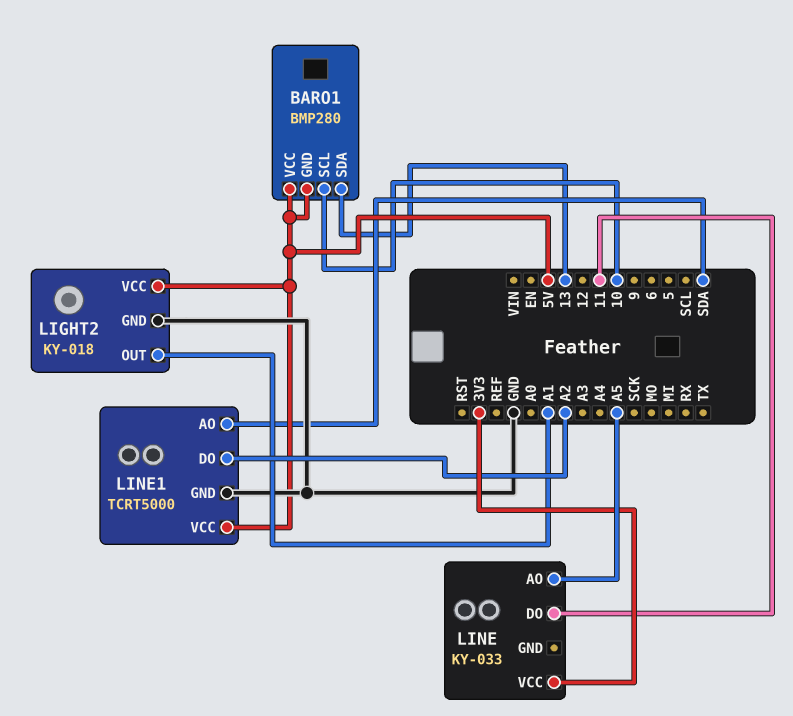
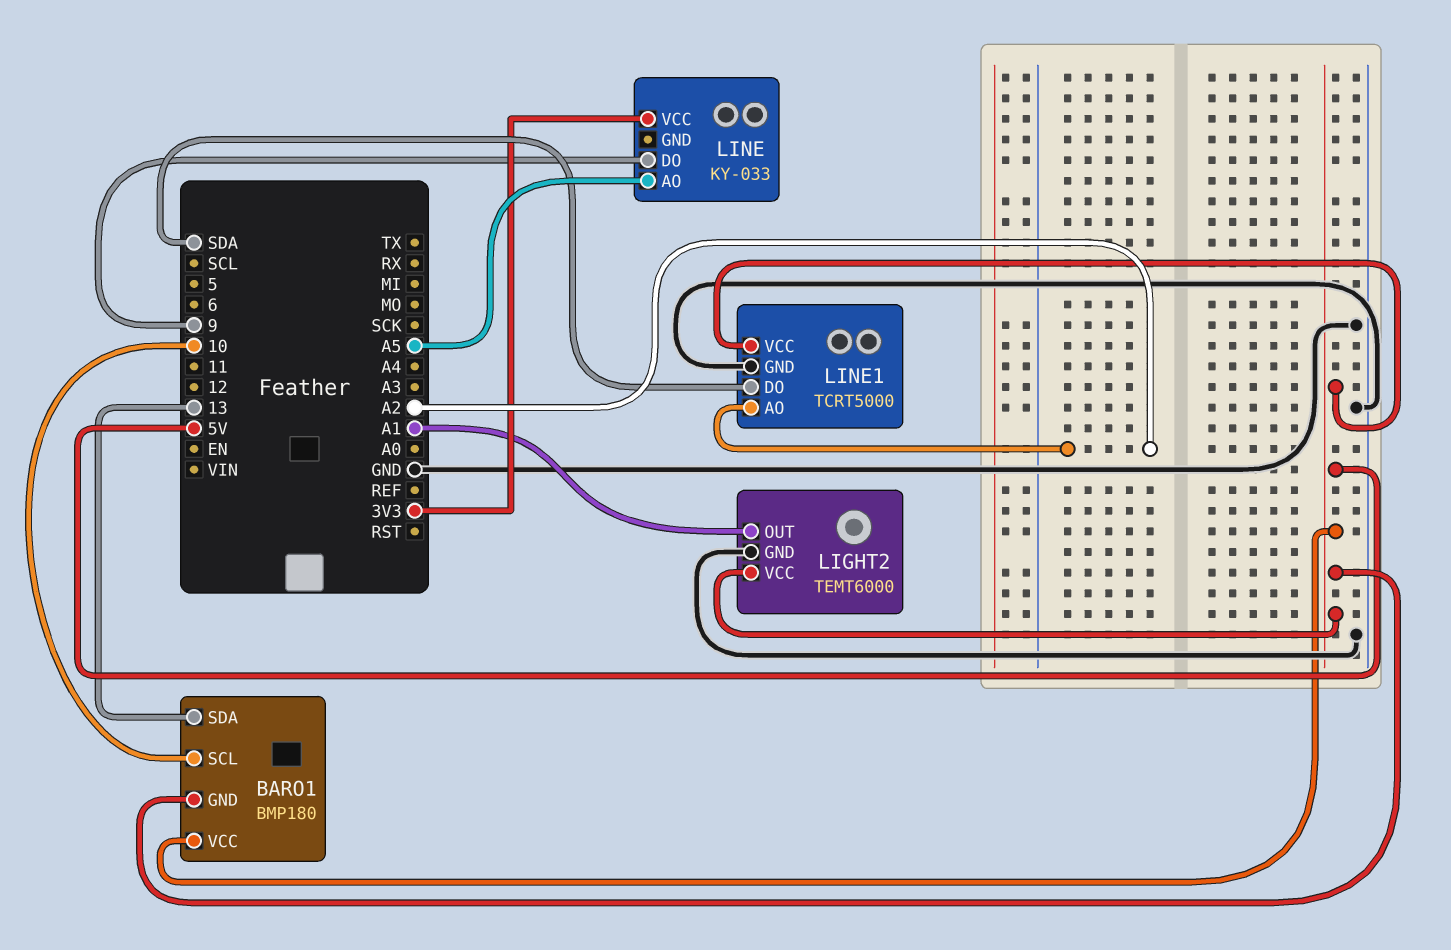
BARO1: BMP280 -> BMP180
LIGHT2: KY-018 -> TEMT6000
LINE pin DO: 11 -> 9
LINE1 pin AO: SDA -> A2
LINE1 pin DO: A2 -> SDA

